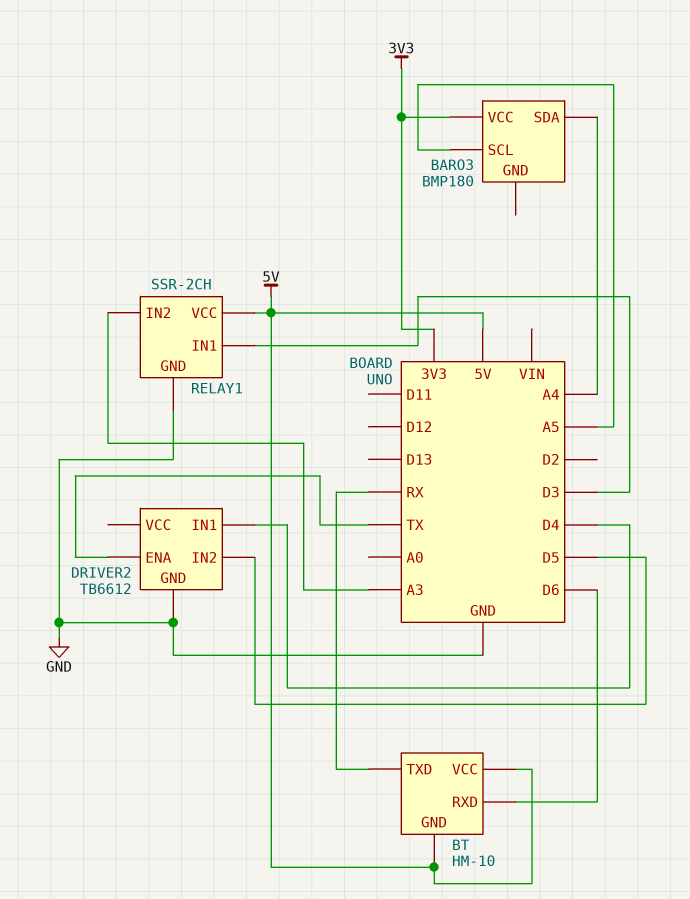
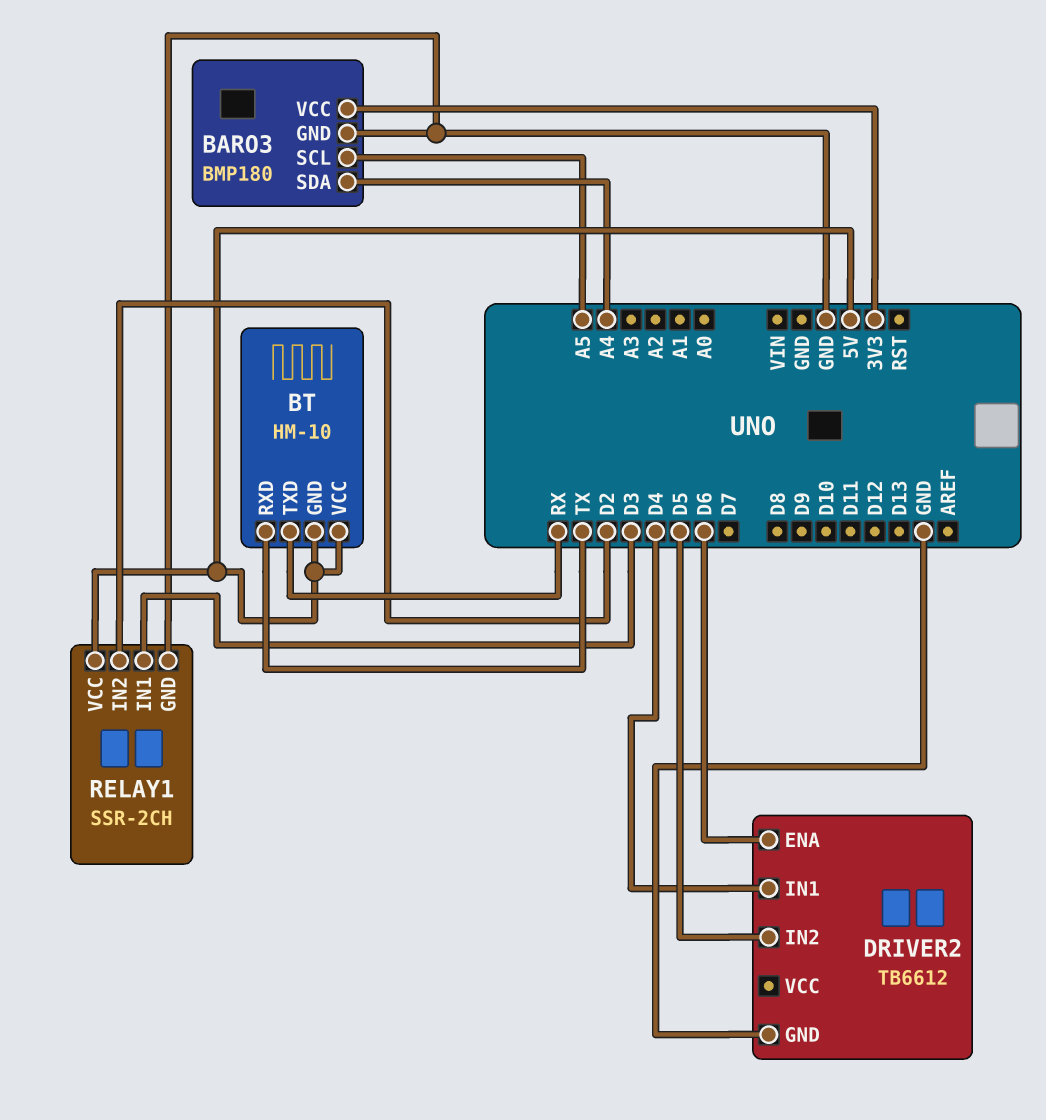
BARO3 pin GND: none -> GND
BT pin RXD: D6 -> TX
DRIVER2 pin ENA: TX -> D6
RELAY1 pin IN2: A3 -> D2

